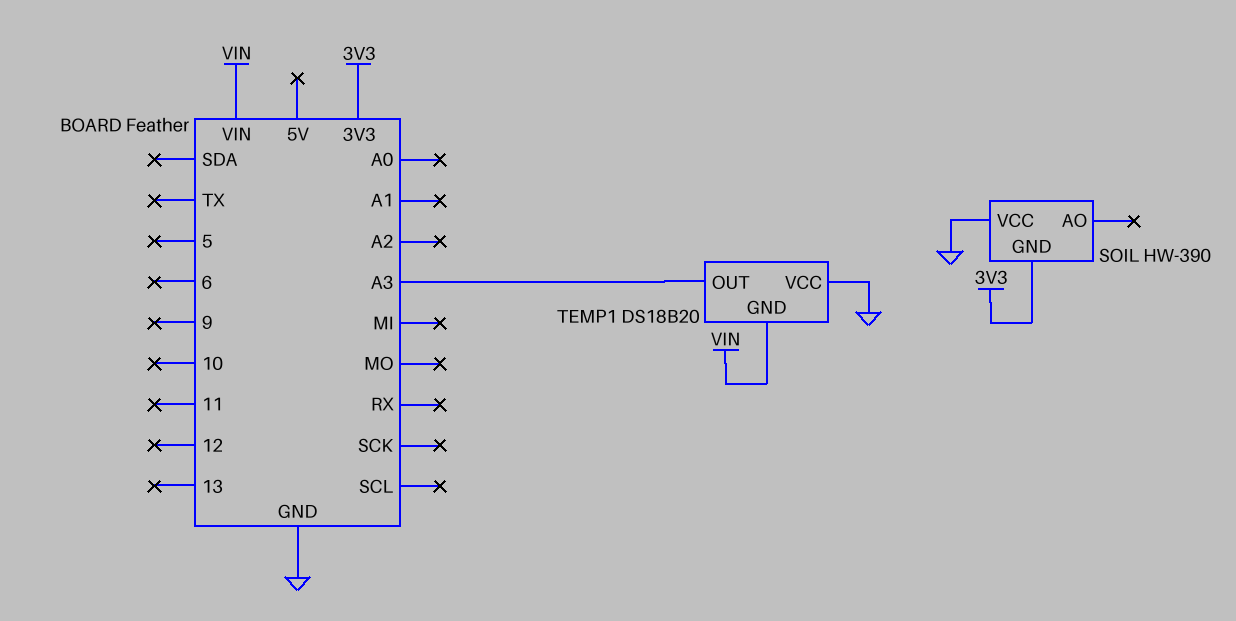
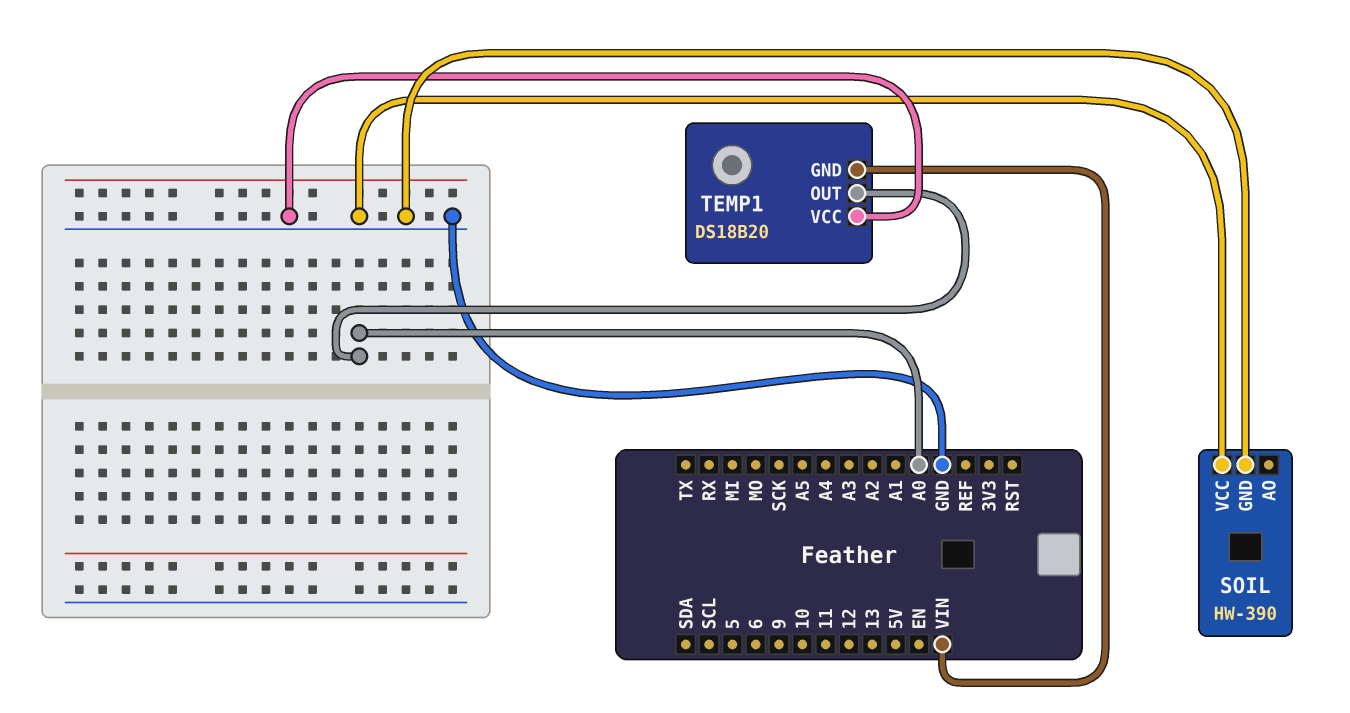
SOIL pin GND: 3V3 -> GND
TEMP1 pin OUT: A3 -> A0

